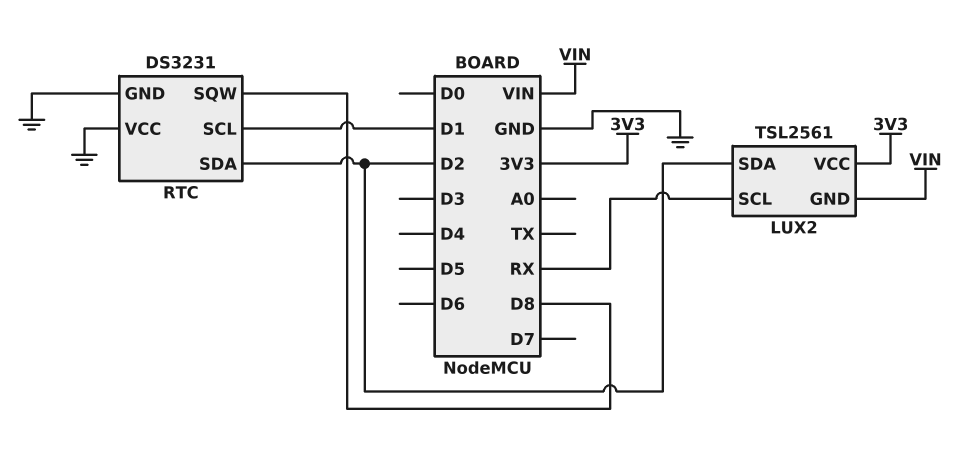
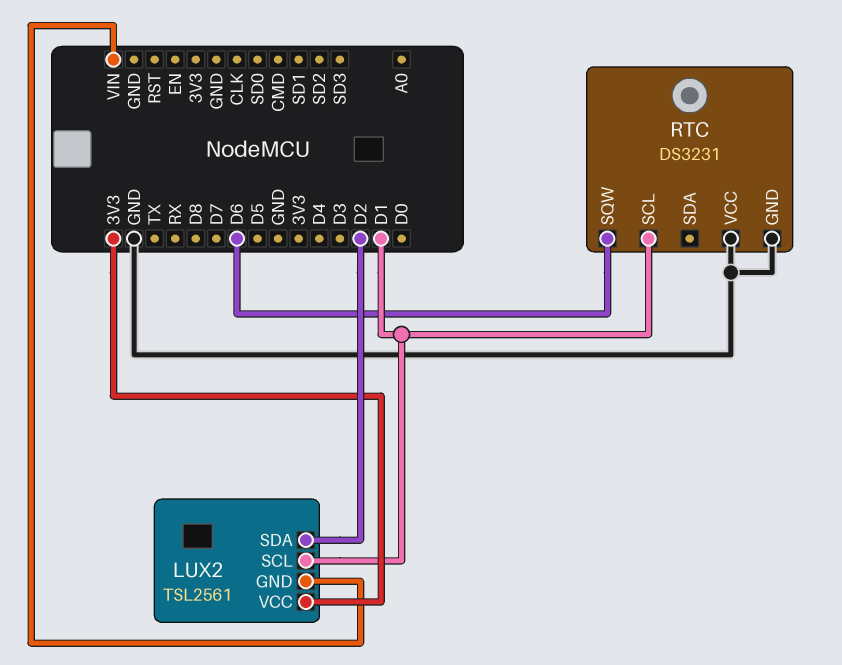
LUX2 pin SCL: RX -> D1
RTC pin SDA: D2 -> none
RTC pin SQW: D8 -> D6

